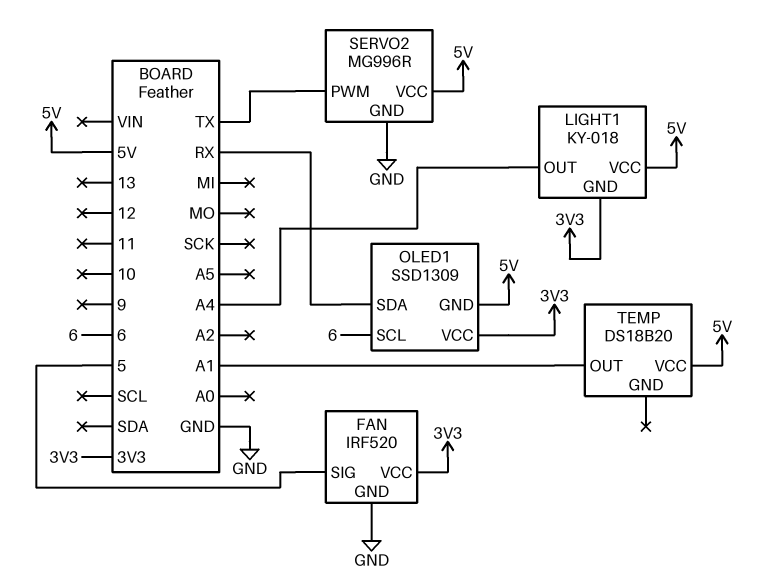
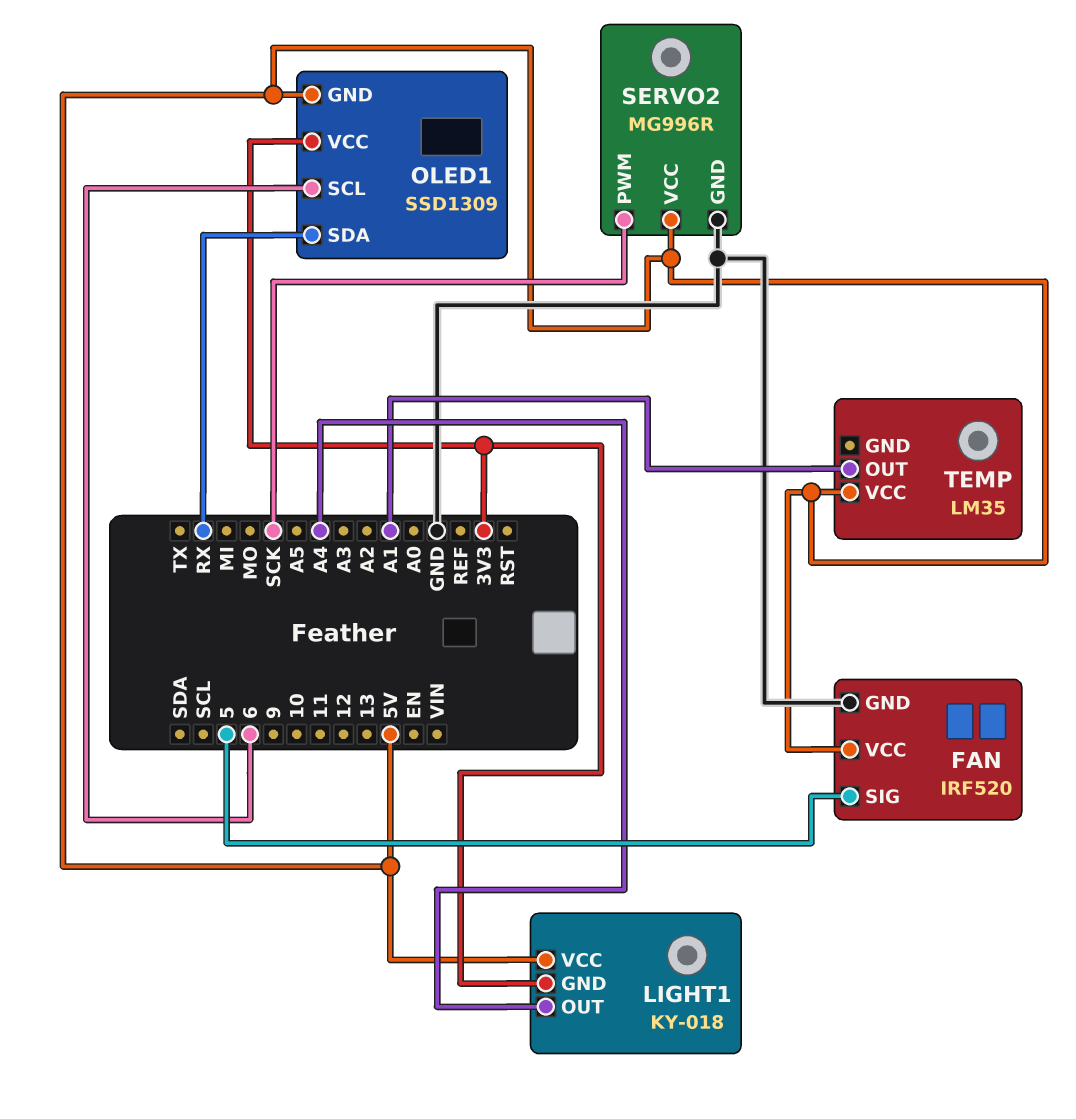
FAN pin VCC: 3V3 -> 5V
SERVO2 pin PWM: TX -> SCK
TEMP: DS18B20 -> LM35

